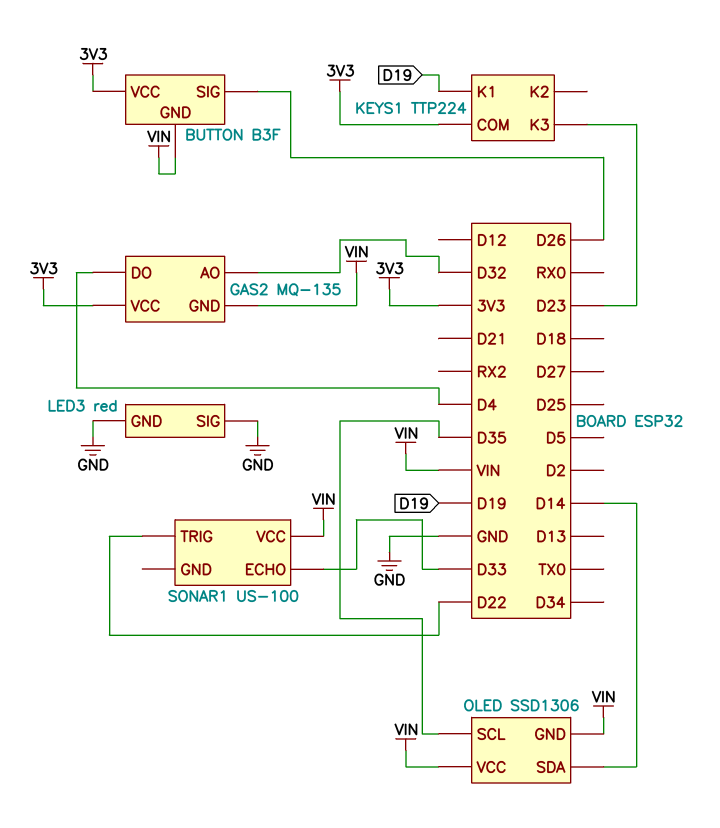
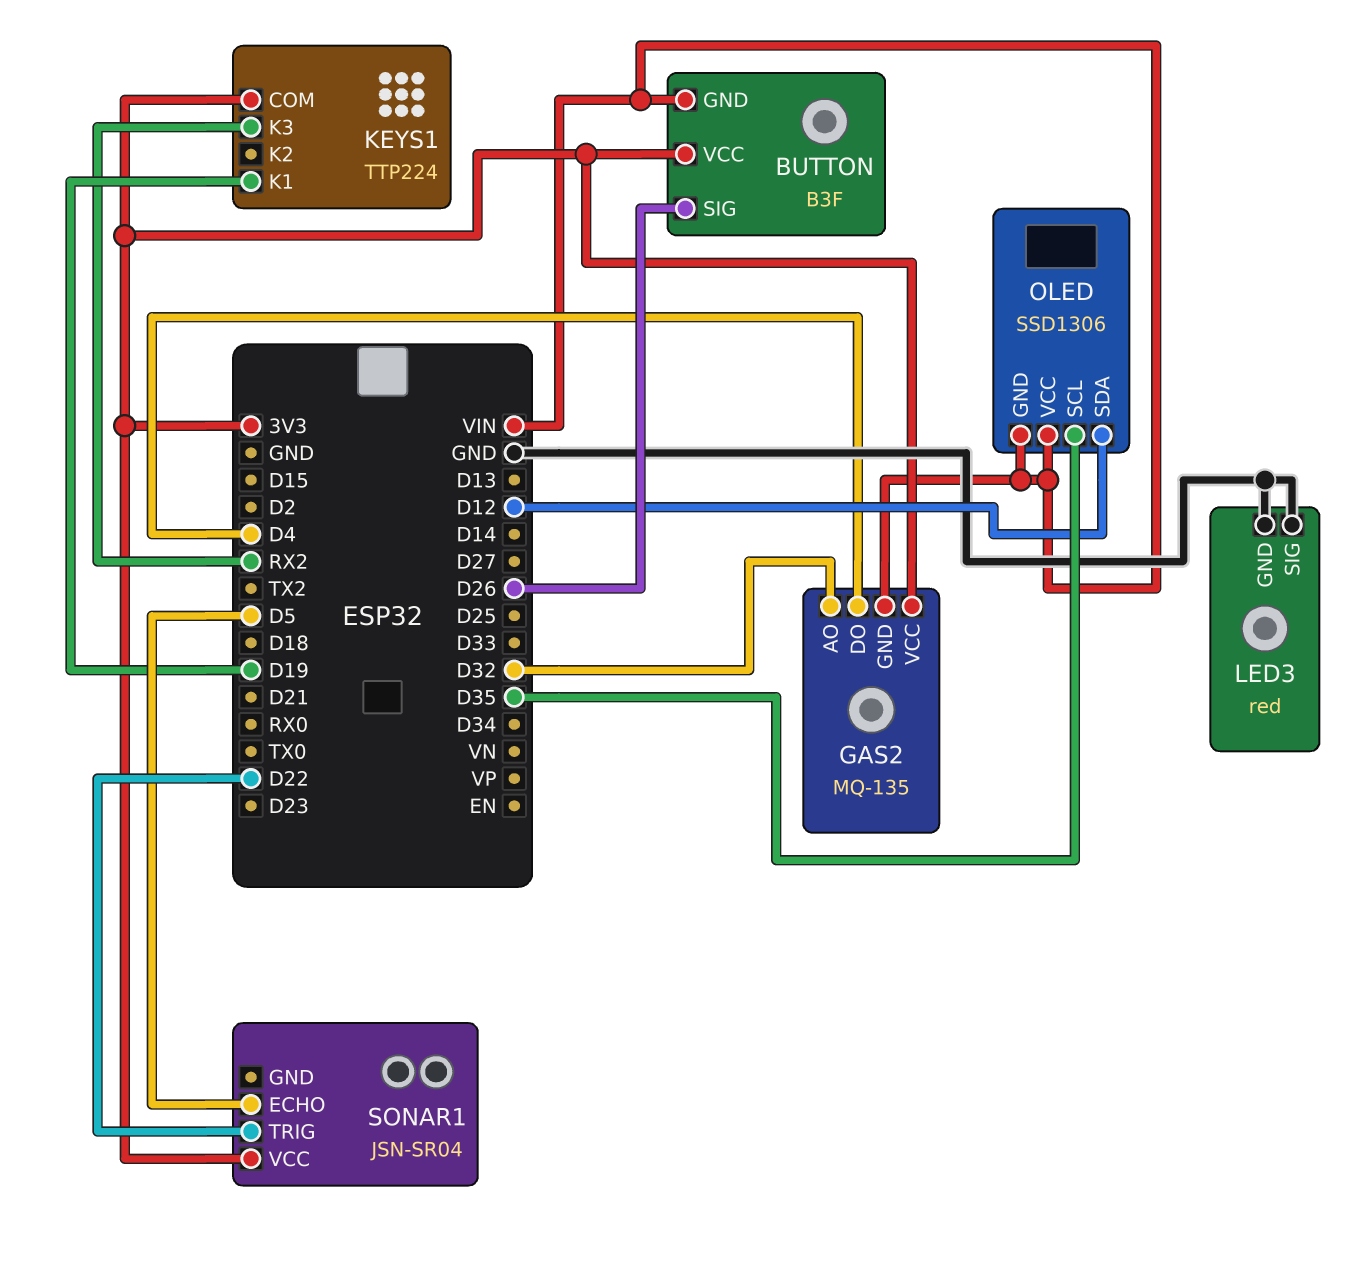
KEYS1 pin K3: D23 -> RX2
OLED pin SDA: D14 -> D12
SONAR1: US-100 -> JSN-SR04
SONAR1 pin ECHO: D33 -> D5
SONAR1 pin VCC: VIN -> 3V3

